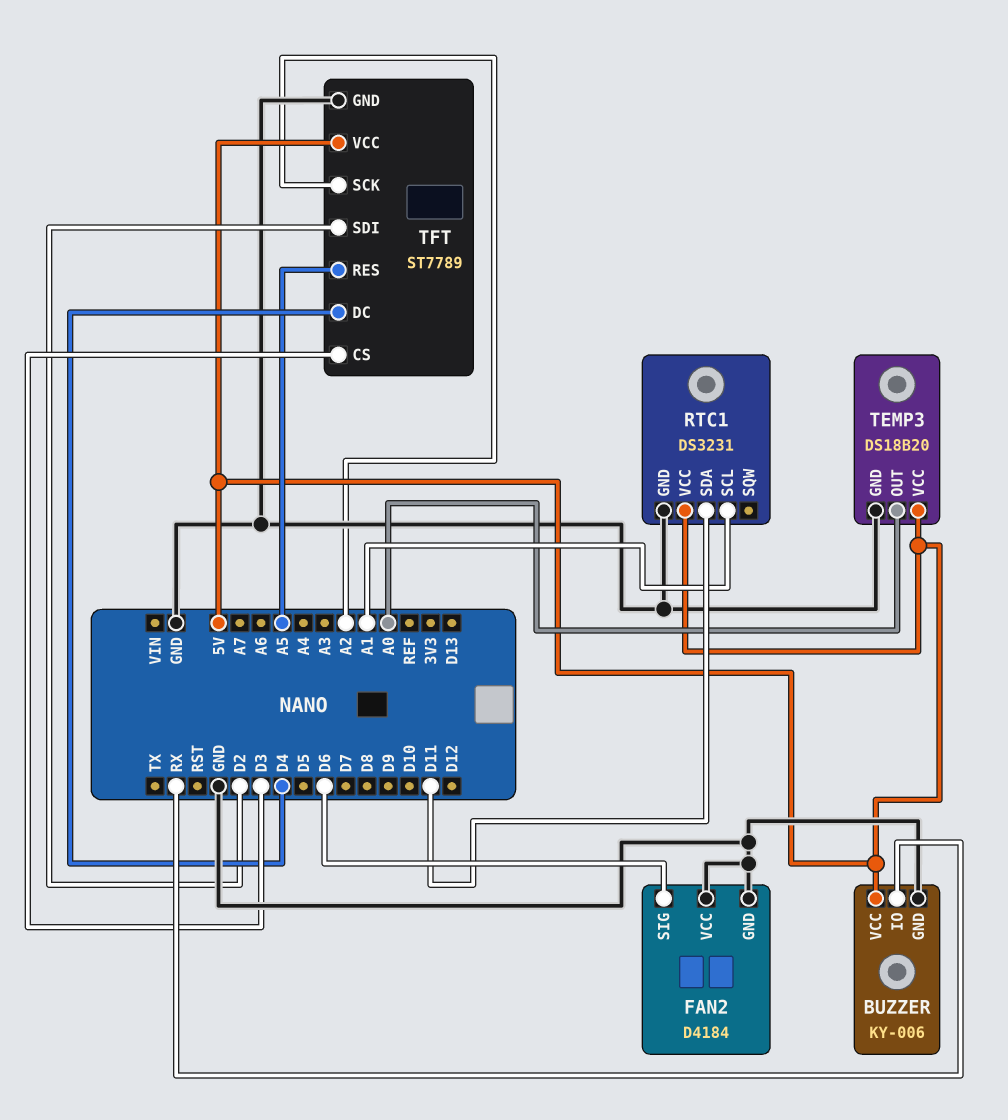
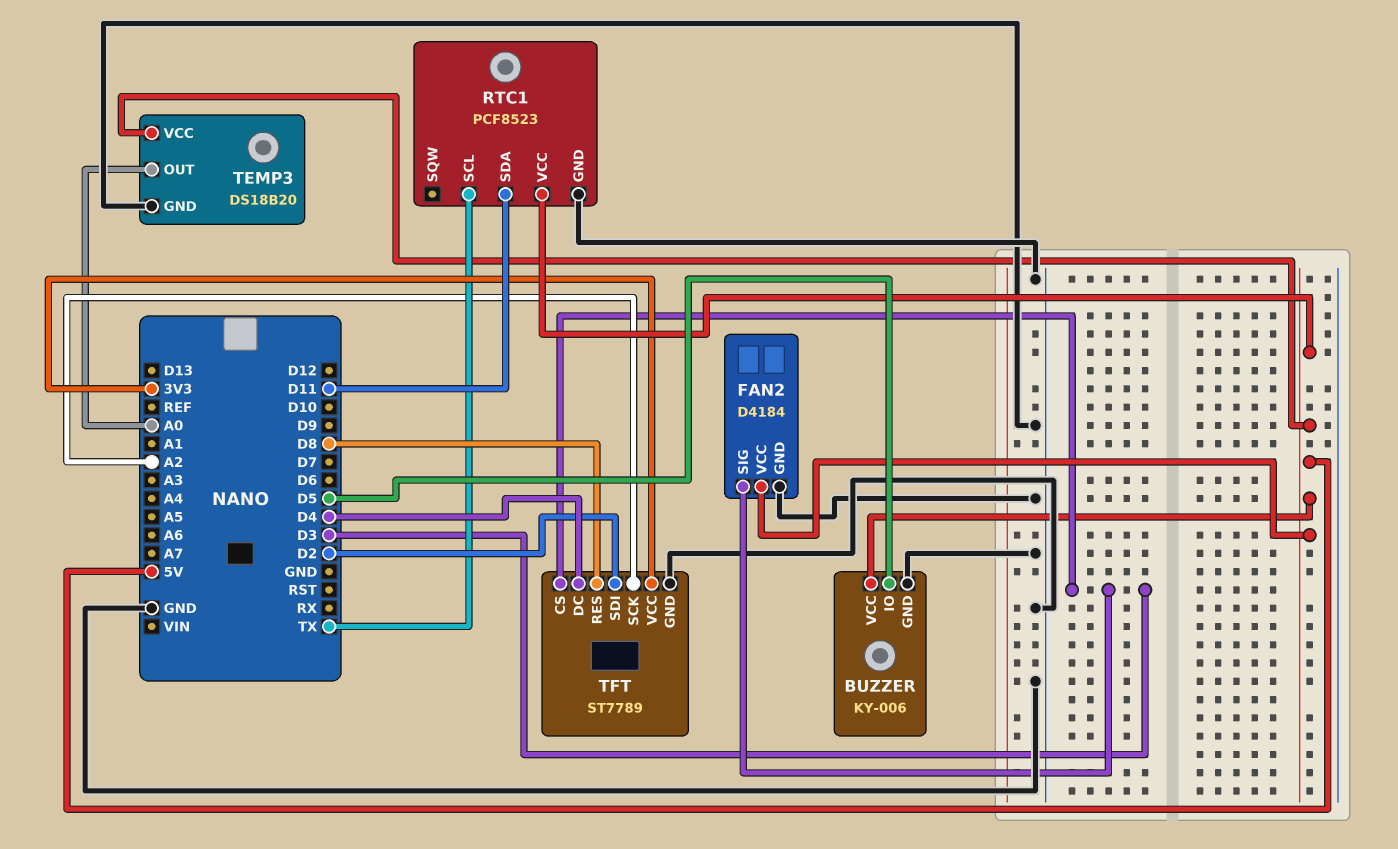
BUZZER pin IO: RX -> D5
FAN2 pin SIG: D6 -> D3
FAN2 pin VCC: GND -> 5V
RTC1: DS3231 -> PCF8523
RTC1 pin SCL: A1 -> TX
TFT pin RES: A5 -> D8
TFT pin VCC: 5V -> 3V3

